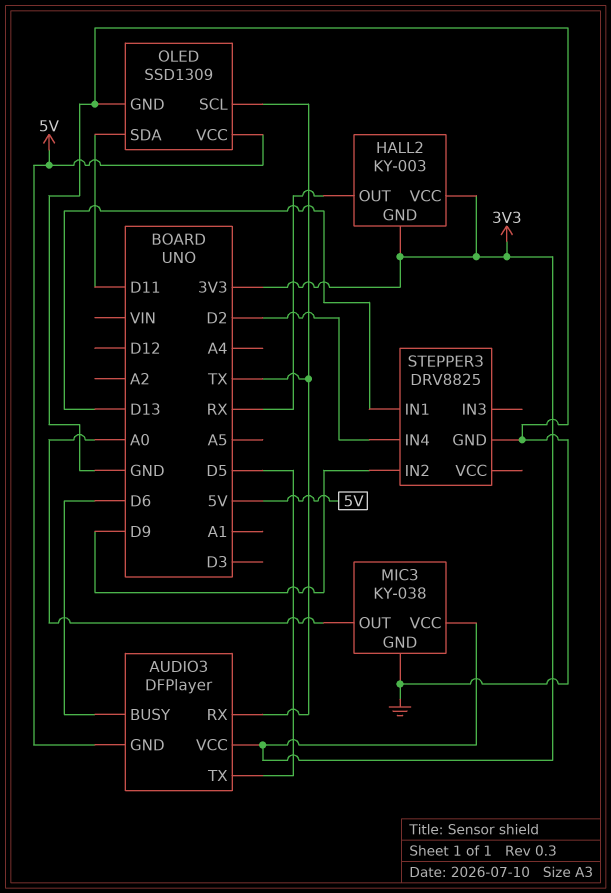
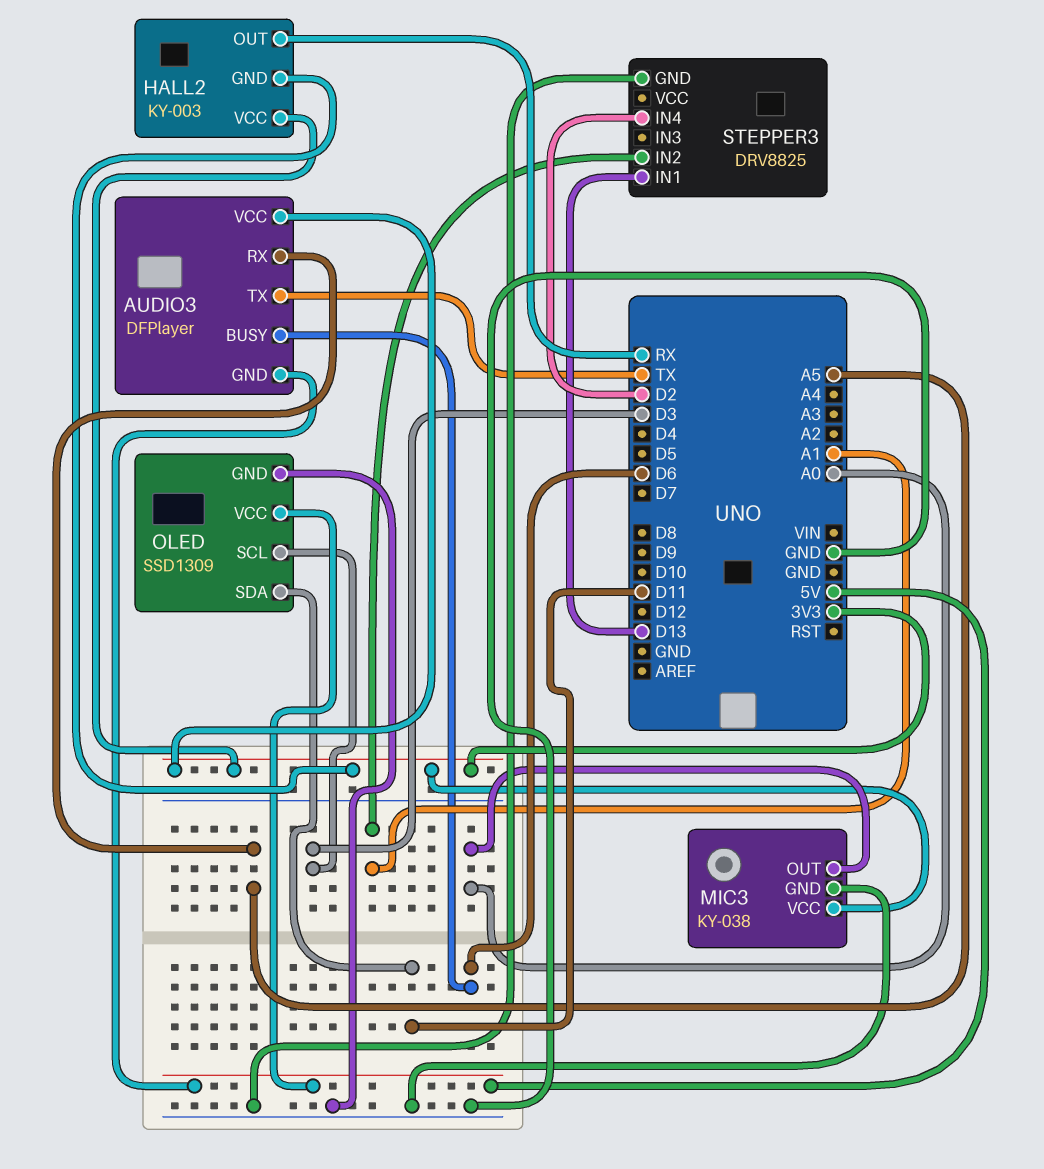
AUDIO3 pin RX: TX -> A5
AUDIO3 pin TX: D5 -> TX
OLED pin SCL: TX -> D3
STEPPER3 pin IN2: D9 -> A1

